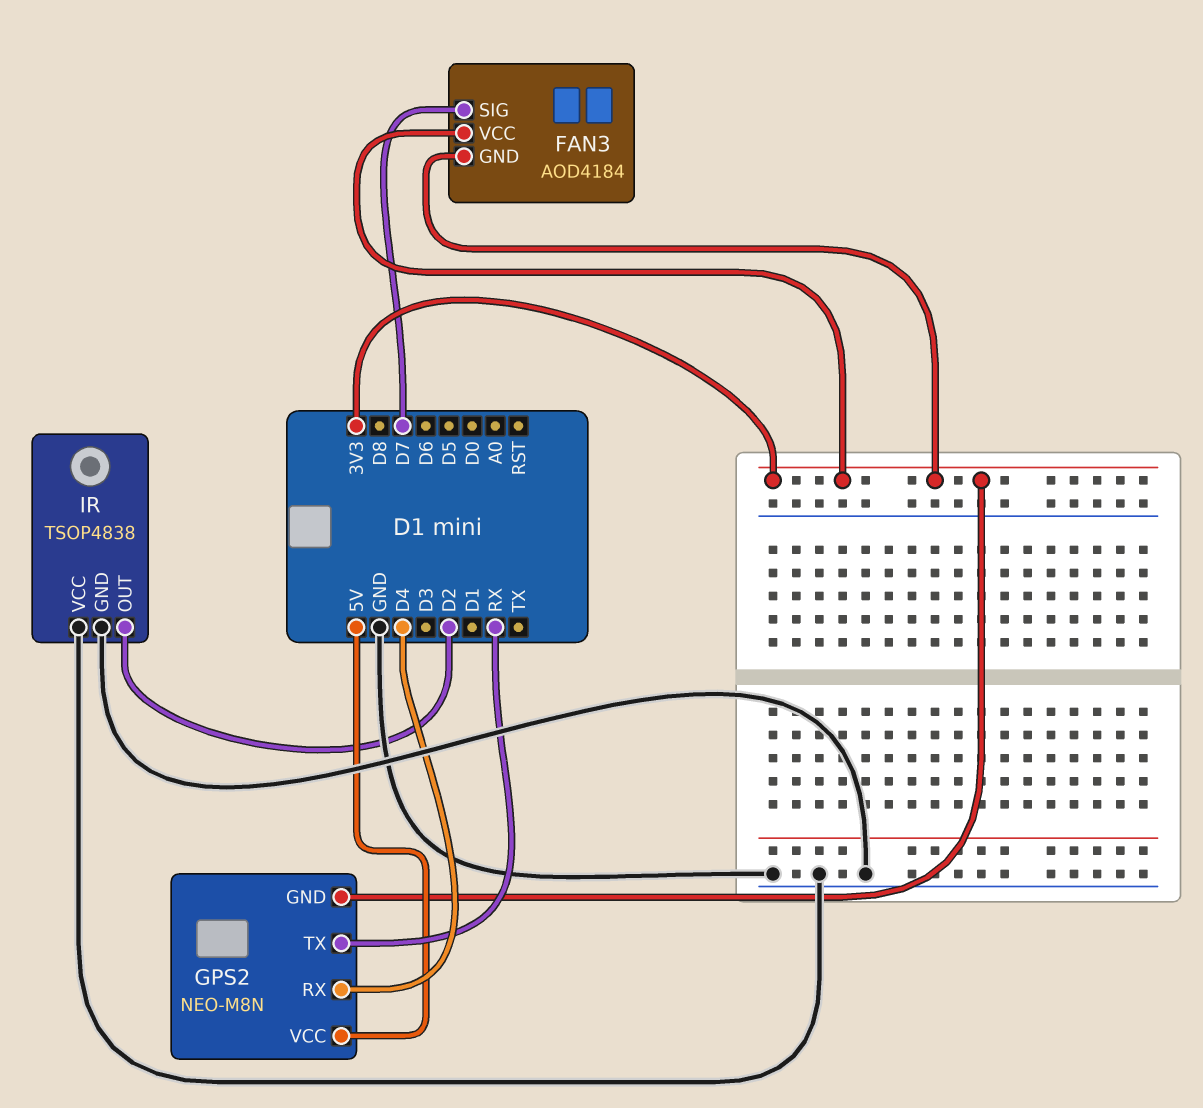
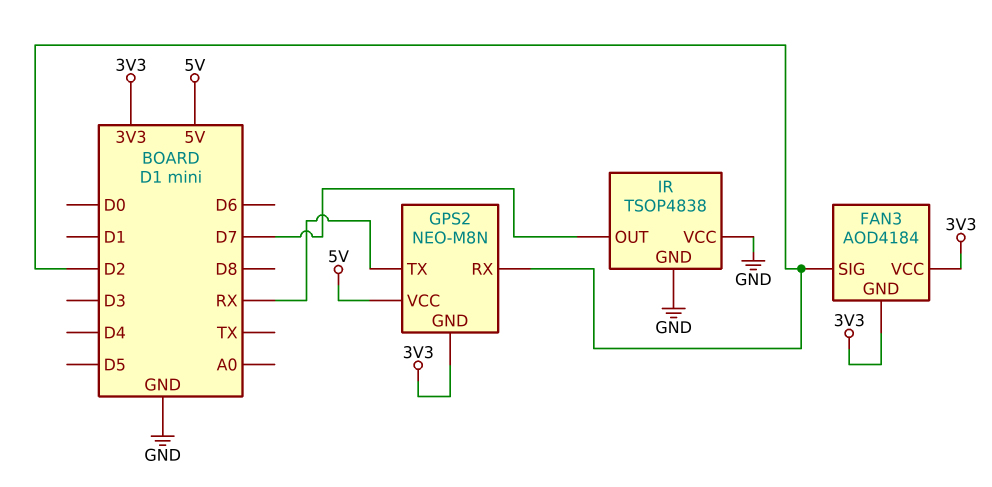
FAN3 pin SIG: D7 -> D2
GPS2 pin RX: D4 -> D2
IR pin OUT: D2 -> D7

